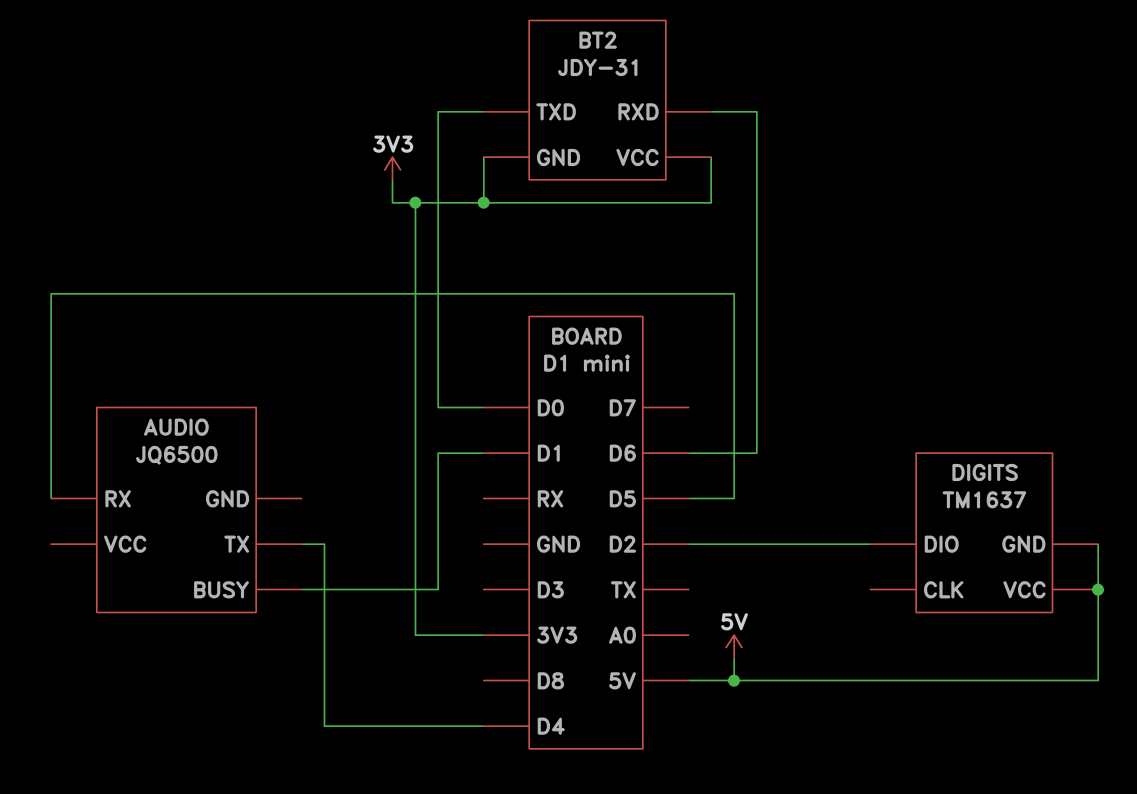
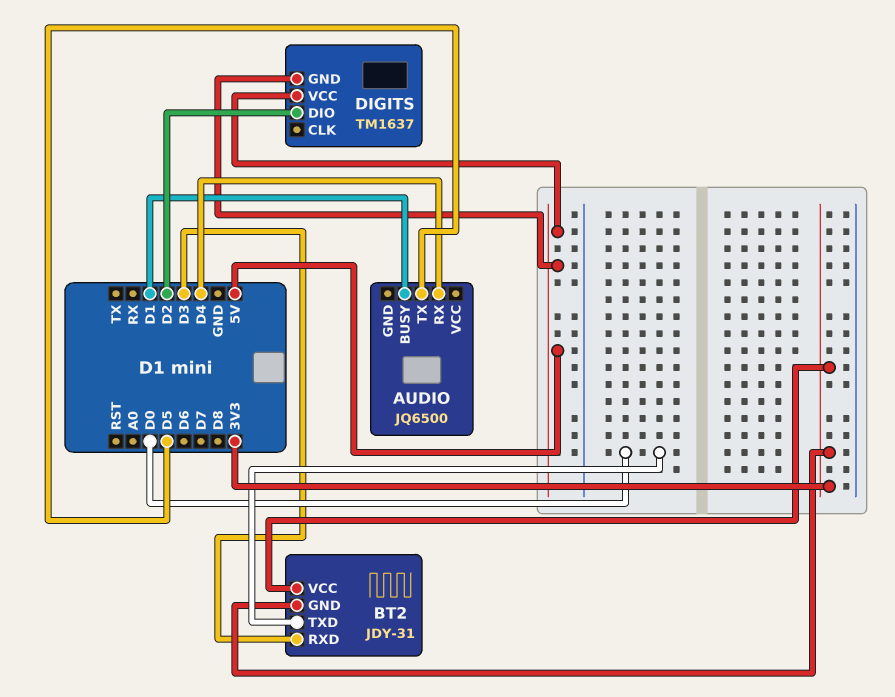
AUDIO pin RX: D5 -> D4
AUDIO pin TX: D4 -> D5
BT2 pin RXD: D6 -> D3

